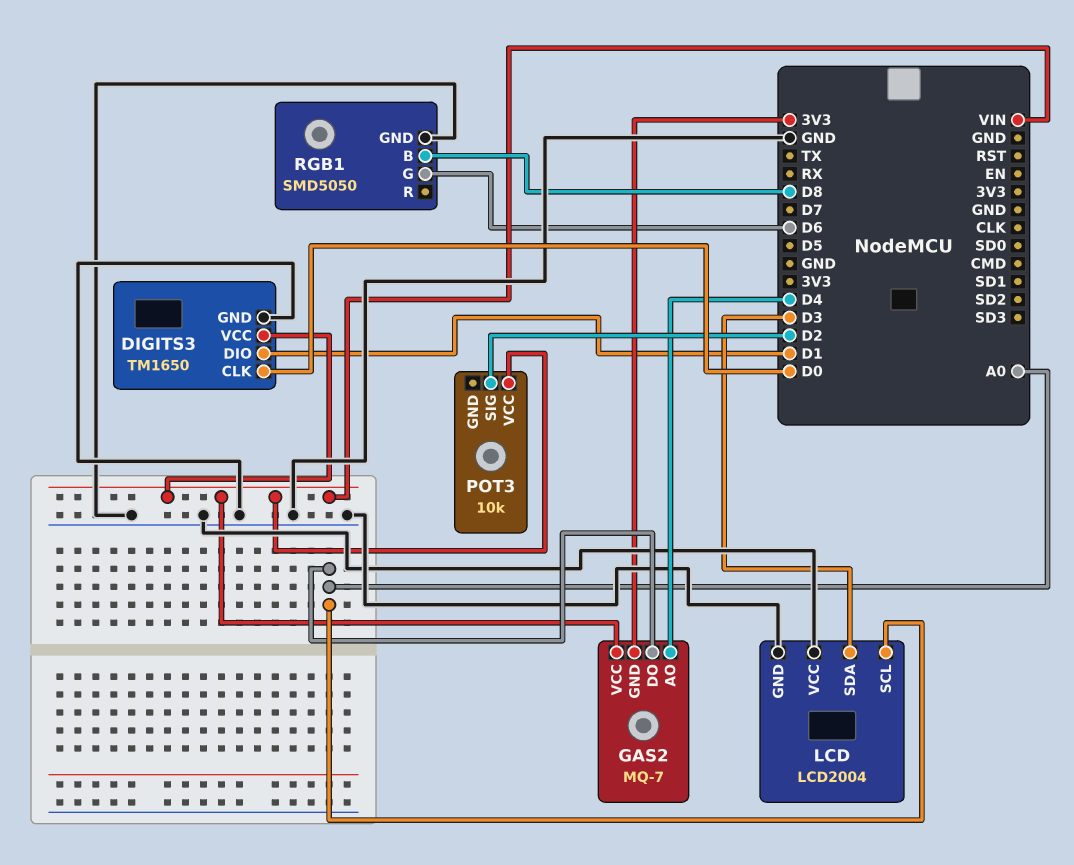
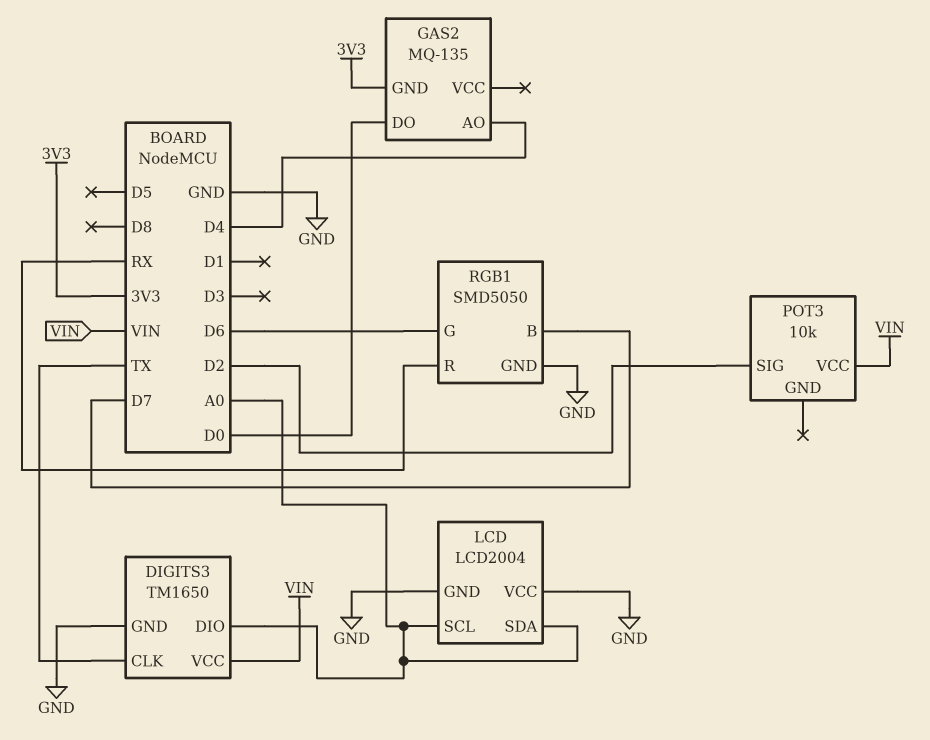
DIGITS3 pin CLK: D0 -> TX
DIGITS3 pin DIO: D1 -> A0
GAS2: MQ-7 -> MQ-135
GAS2 pin DO: A0 -> D0
GAS2 pin VCC: VIN -> none
LCD pin SDA: D3 -> A0
RGB1 pin B: D8 -> D7
RGB1 pin R: none -> RX

